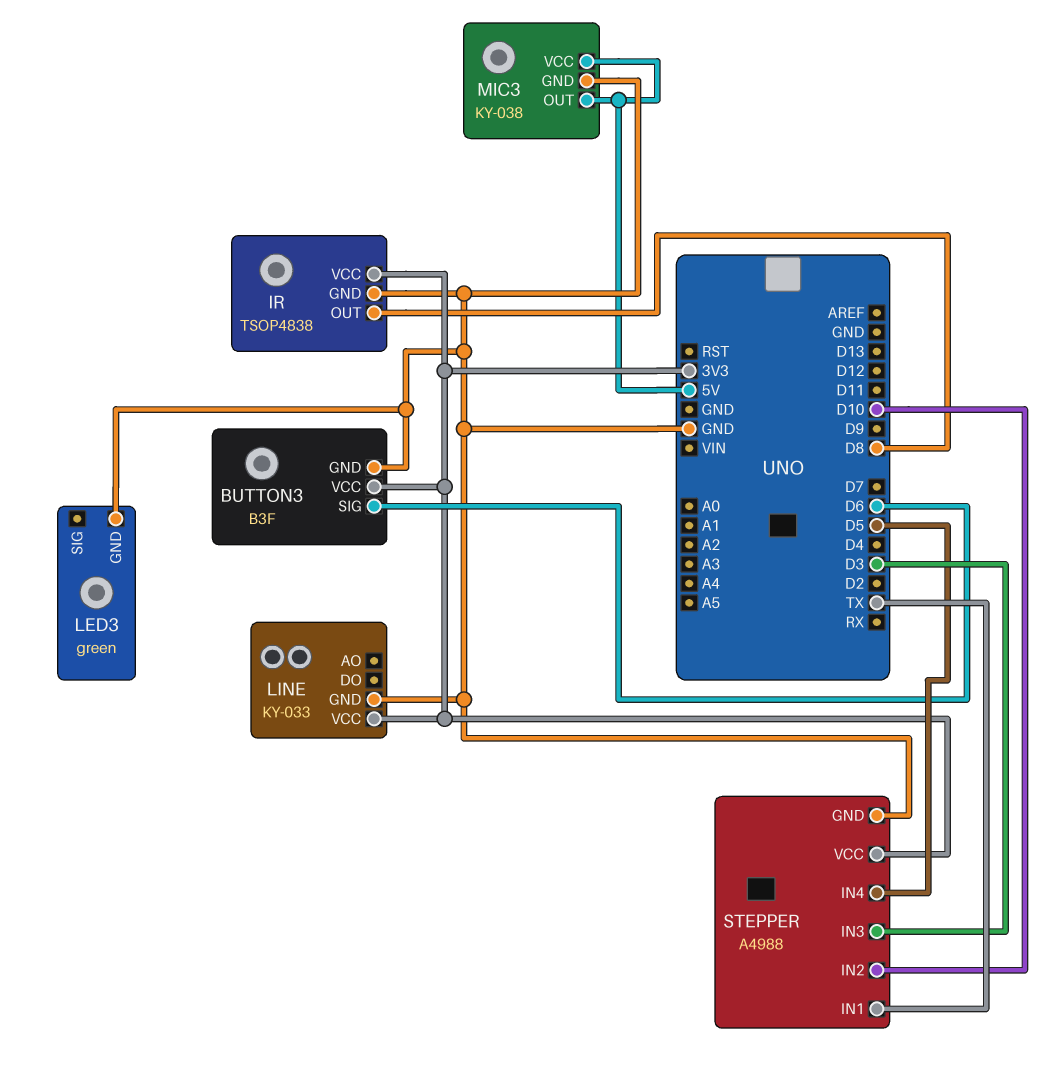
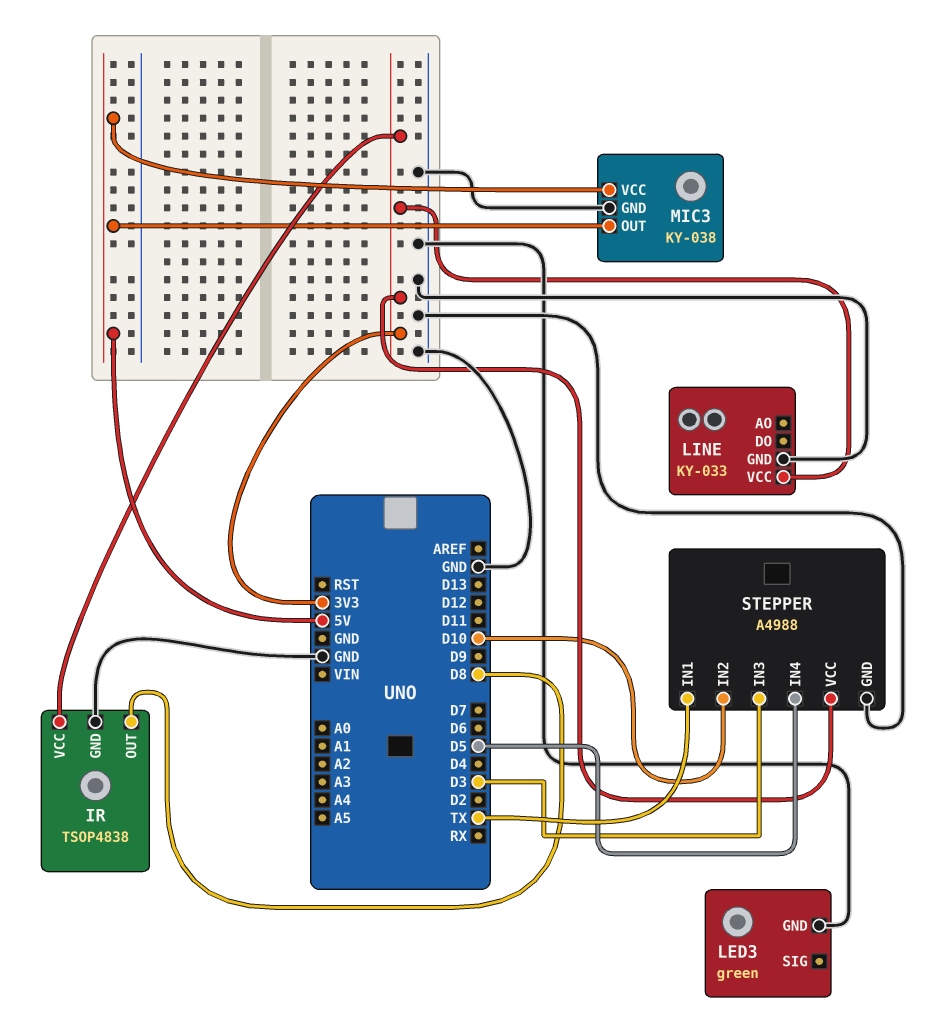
BUTTON3: B3F -> none
BUTTON3 pin GND: GND -> none
BUTTON3 pin SIG: D6 -> none
BUTTON3 pin VCC: 3V3 -> none

